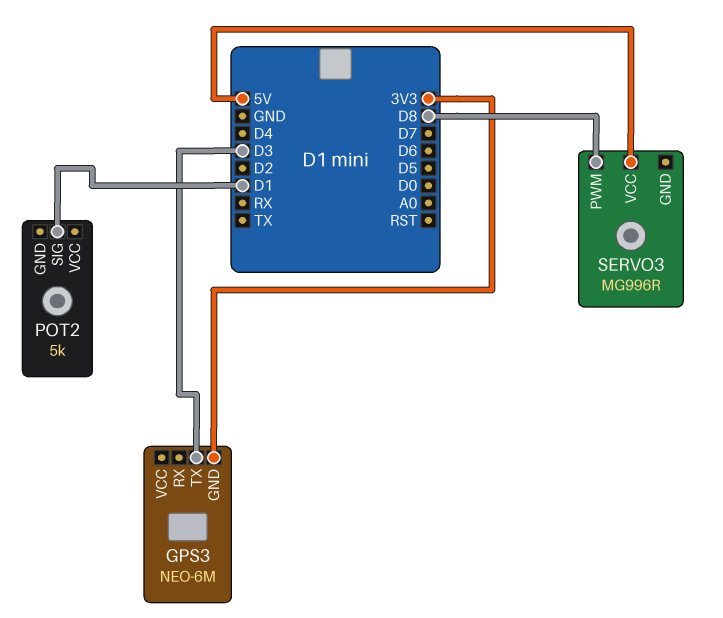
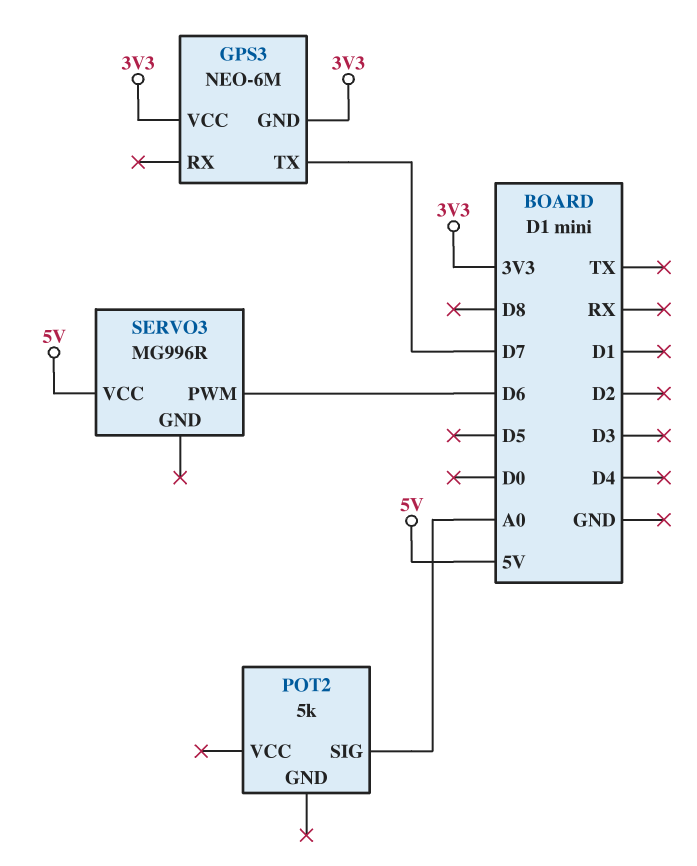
GPS3 pin TX: D3 -> D7
GPS3 pin VCC: none -> 3V3
POT2 pin SIG: D1 -> A0
SERVO3 pin PWM: D8 -> D6

